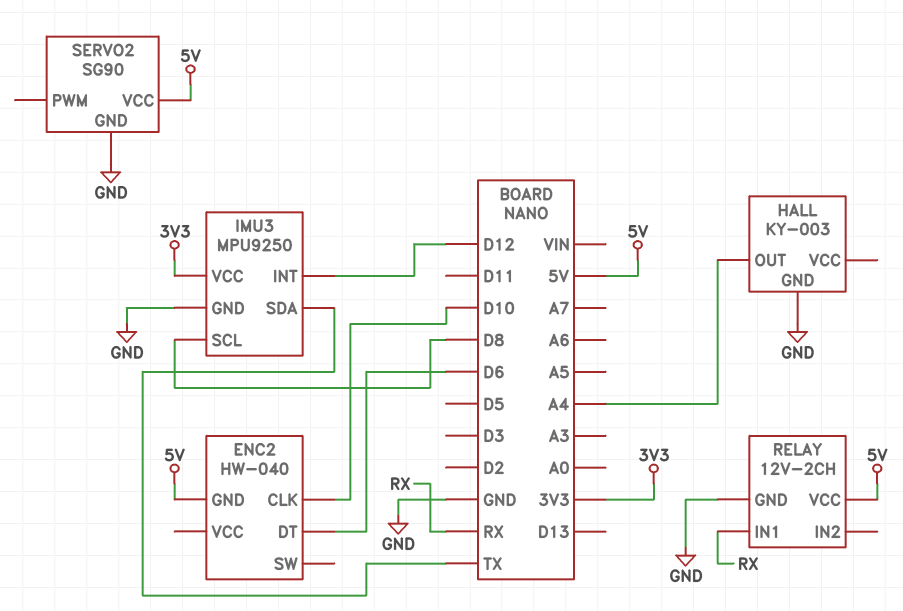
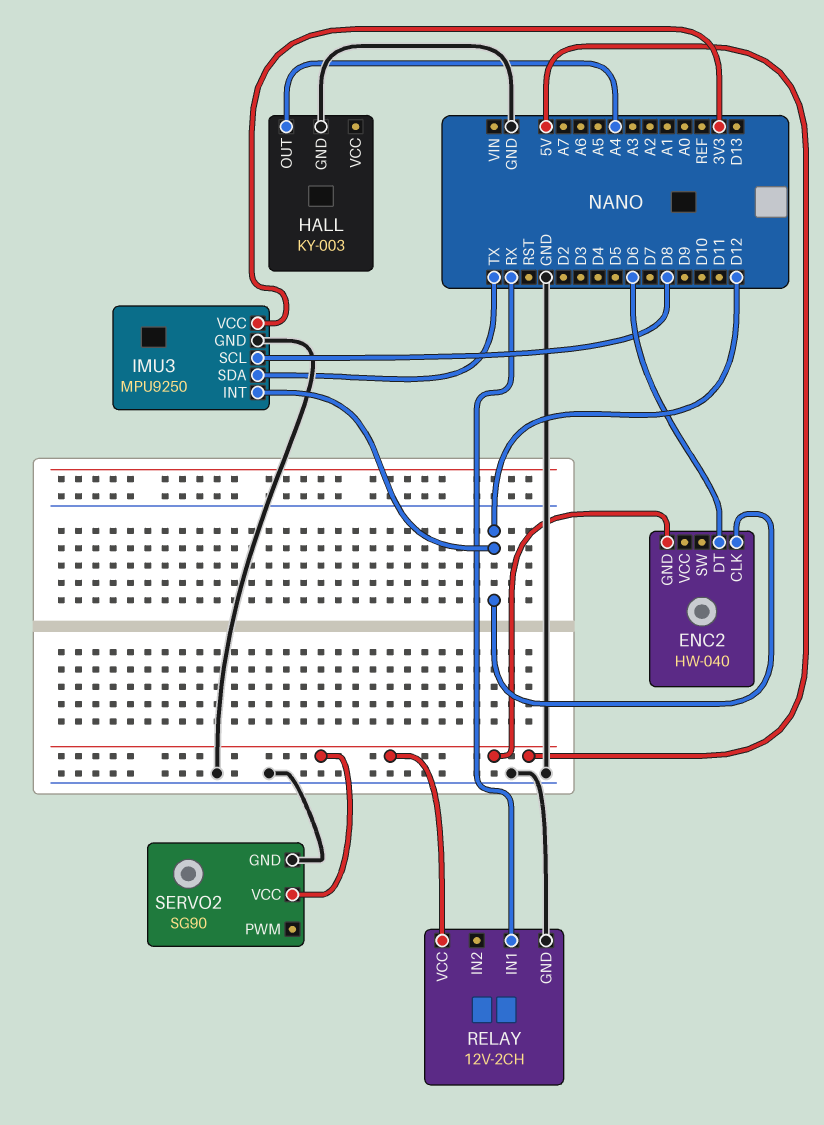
ENC2 pin CLK: D10 -> D12

